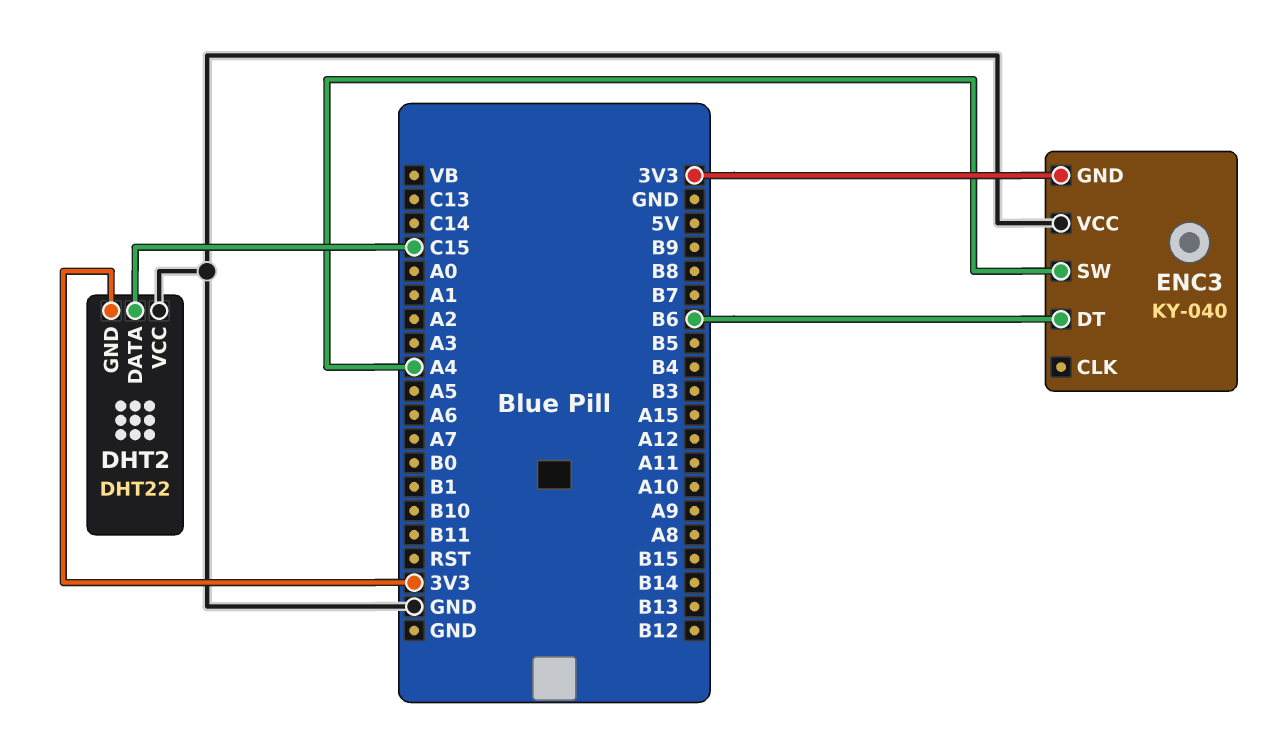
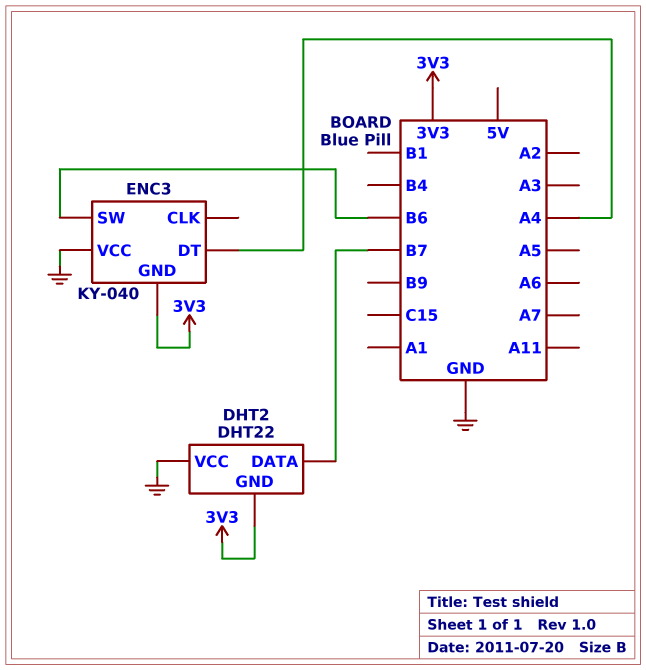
DHT2 pin DATA: C15 -> B7
ENC3 pin DT: B6 -> A4
ENC3 pin SW: A4 -> B6

